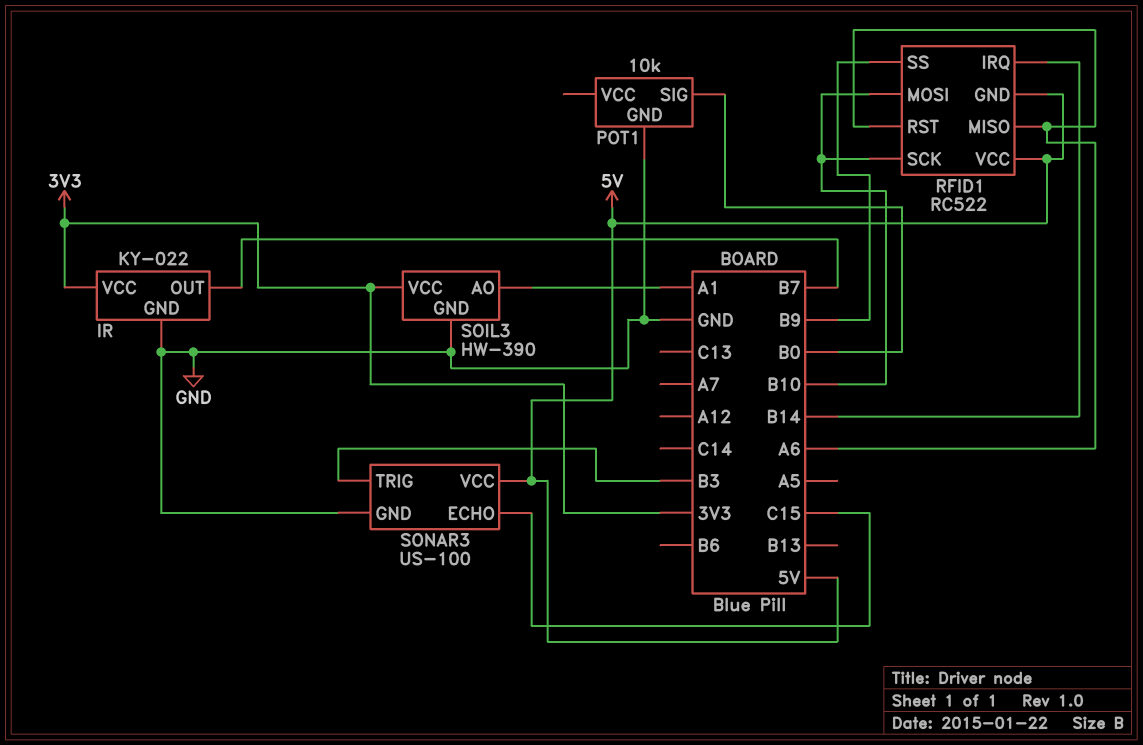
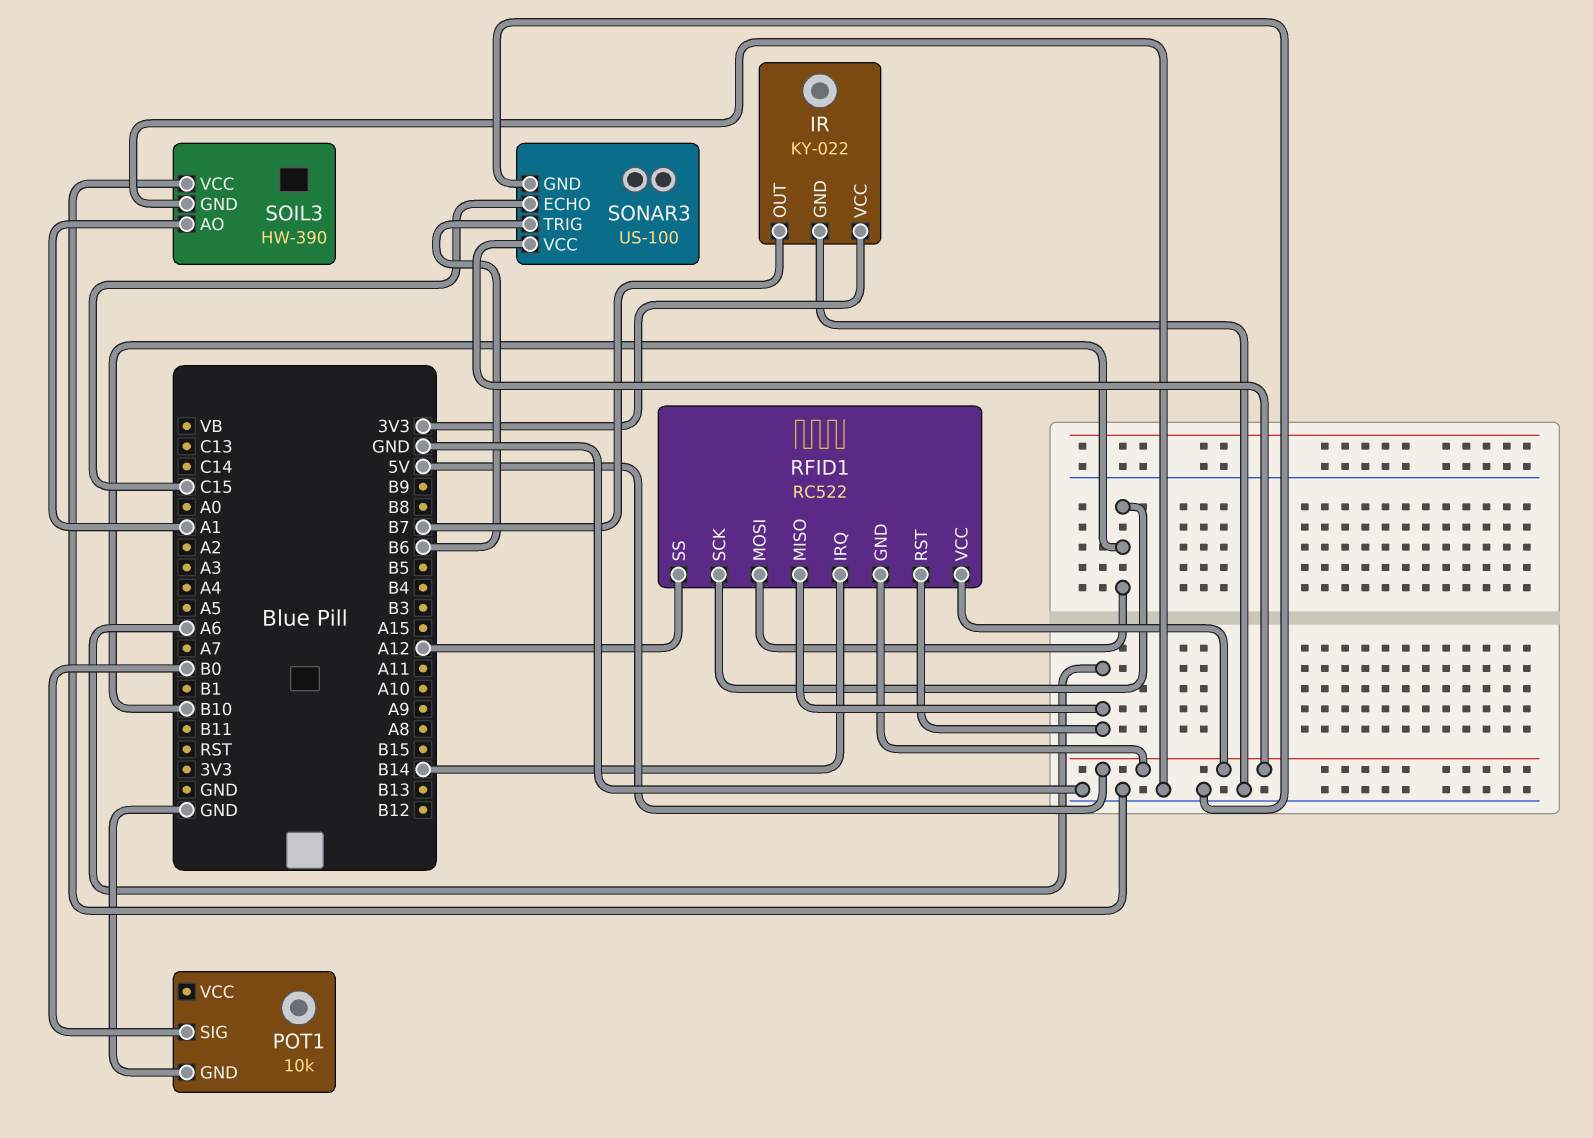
RFID1 pin SS: B9 -> A12
SOIL3 pin VCC: 3V3 -> GND
SONAR3 pin TRIG: B3 -> B6

